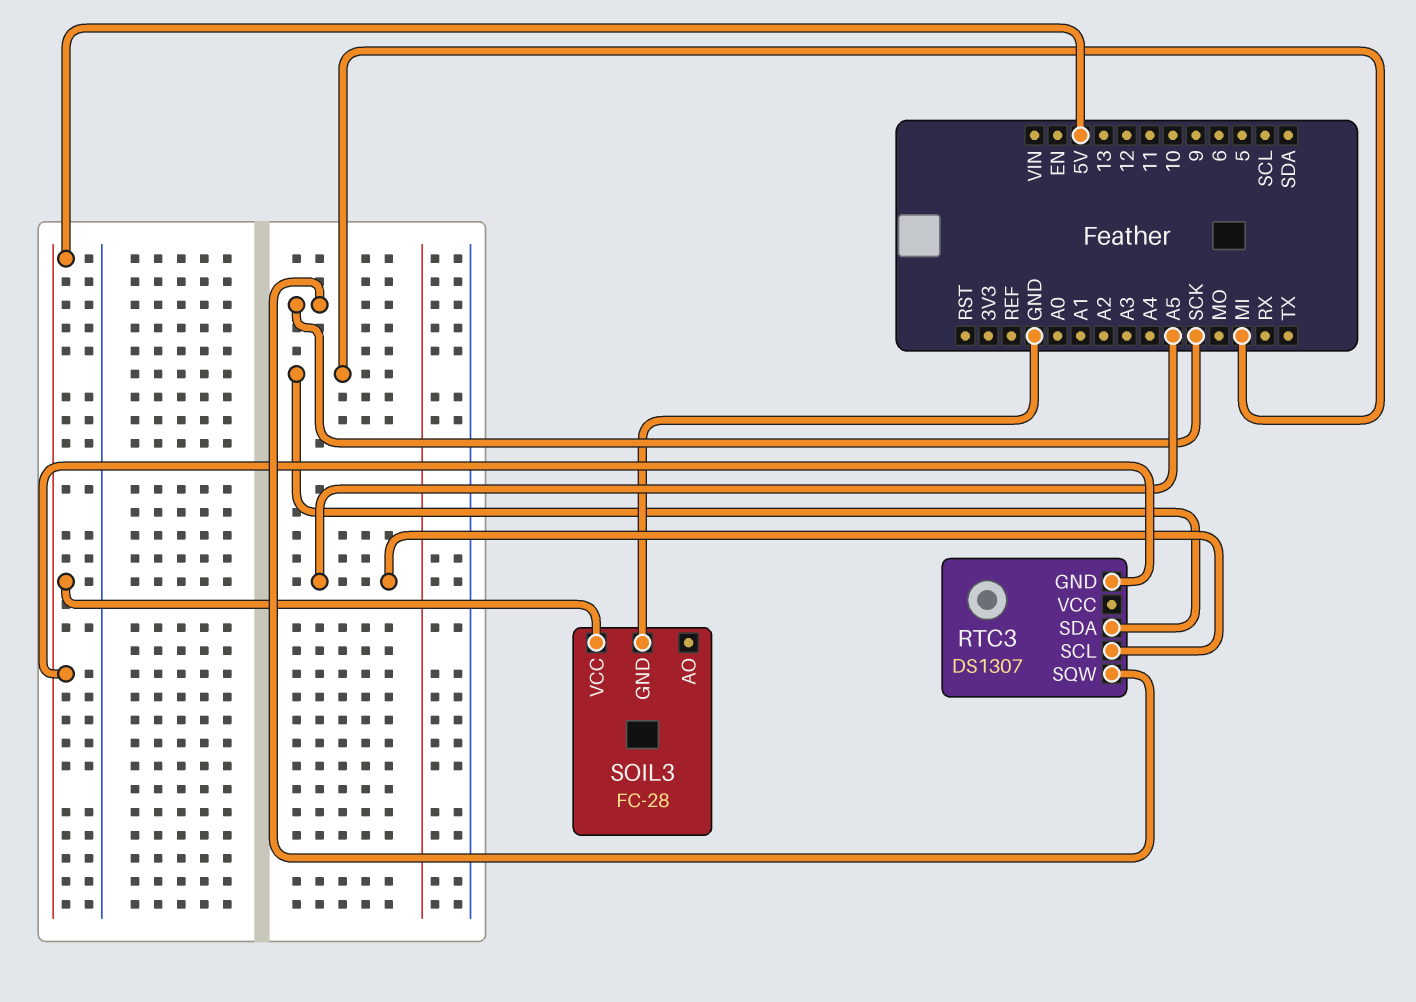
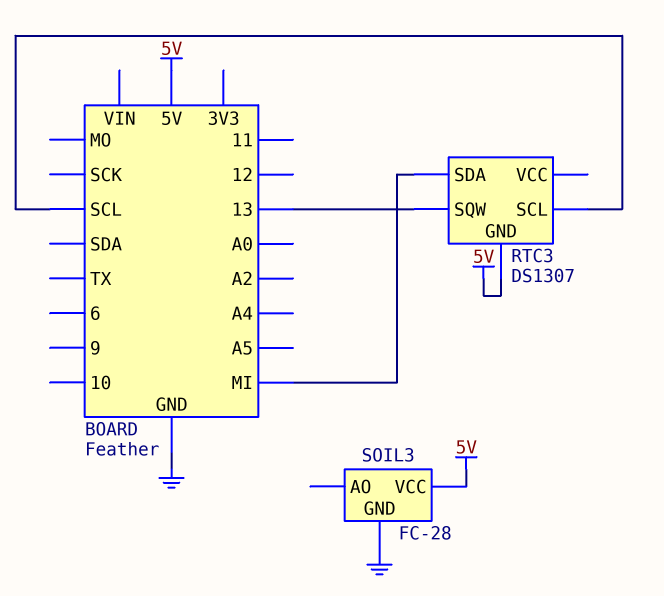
RTC3 pin SCL: A5 -> SCL
RTC3 pin SQW: SCK -> 13

